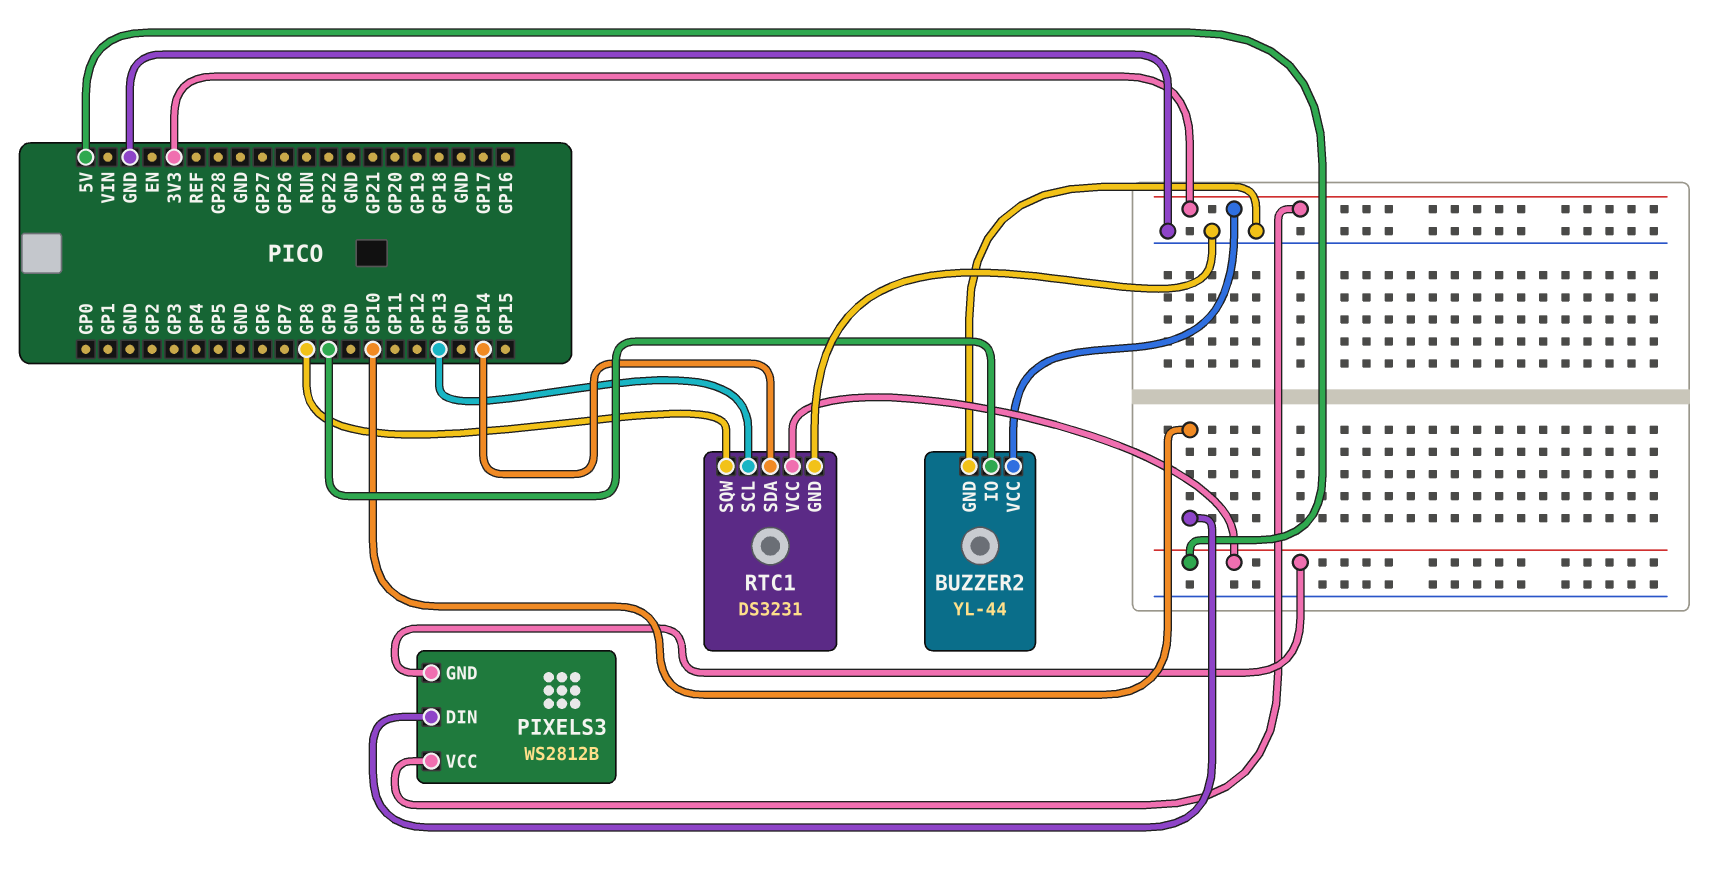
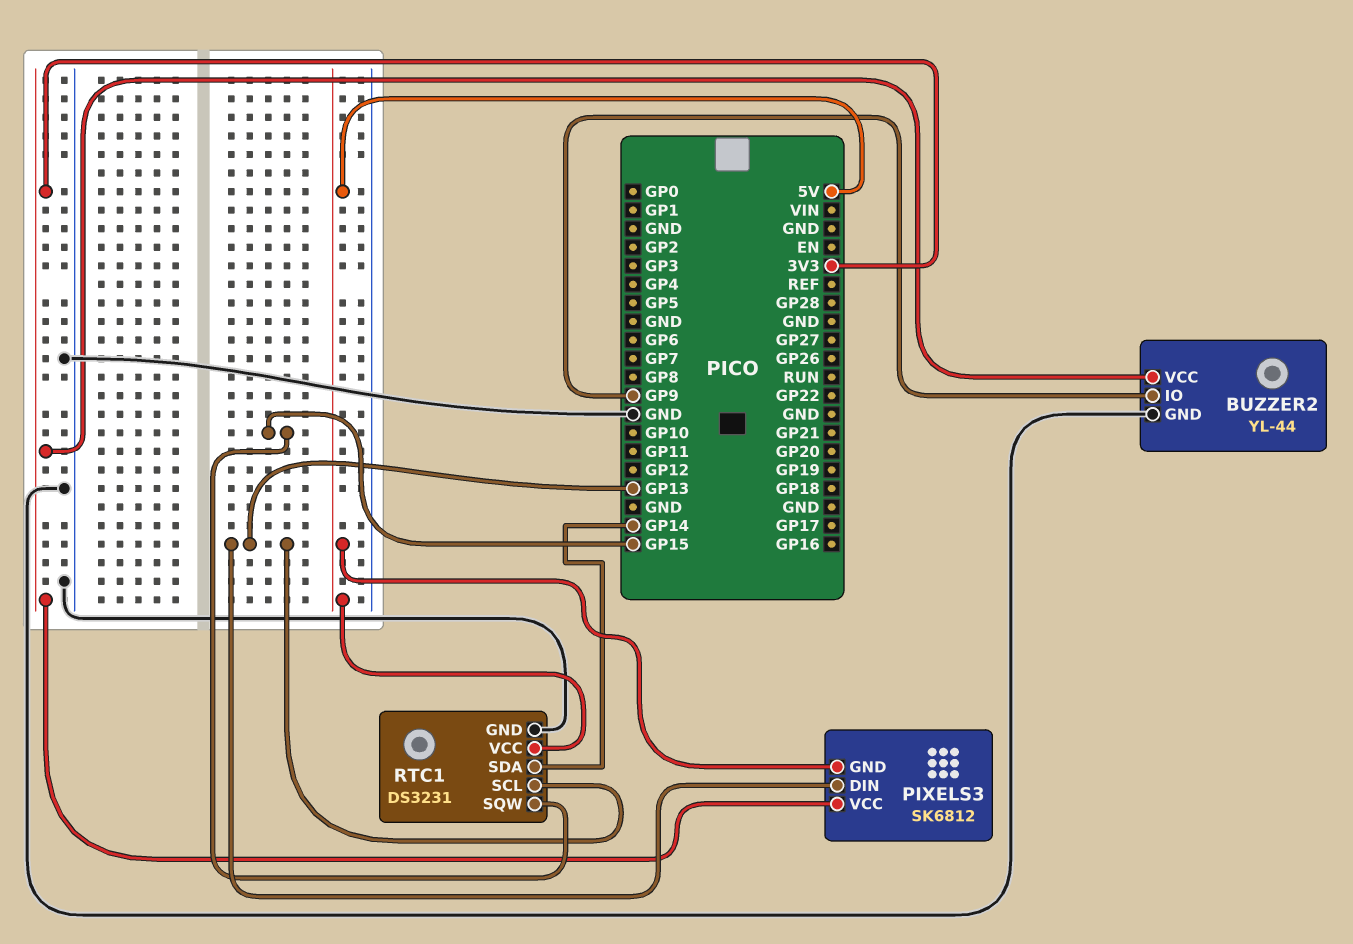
PIXELS3: WS2812B -> SK6812
PIXELS3 pin DIN: GP10 -> GP13
RTC1 pin SQW: GP8 -> GP15

